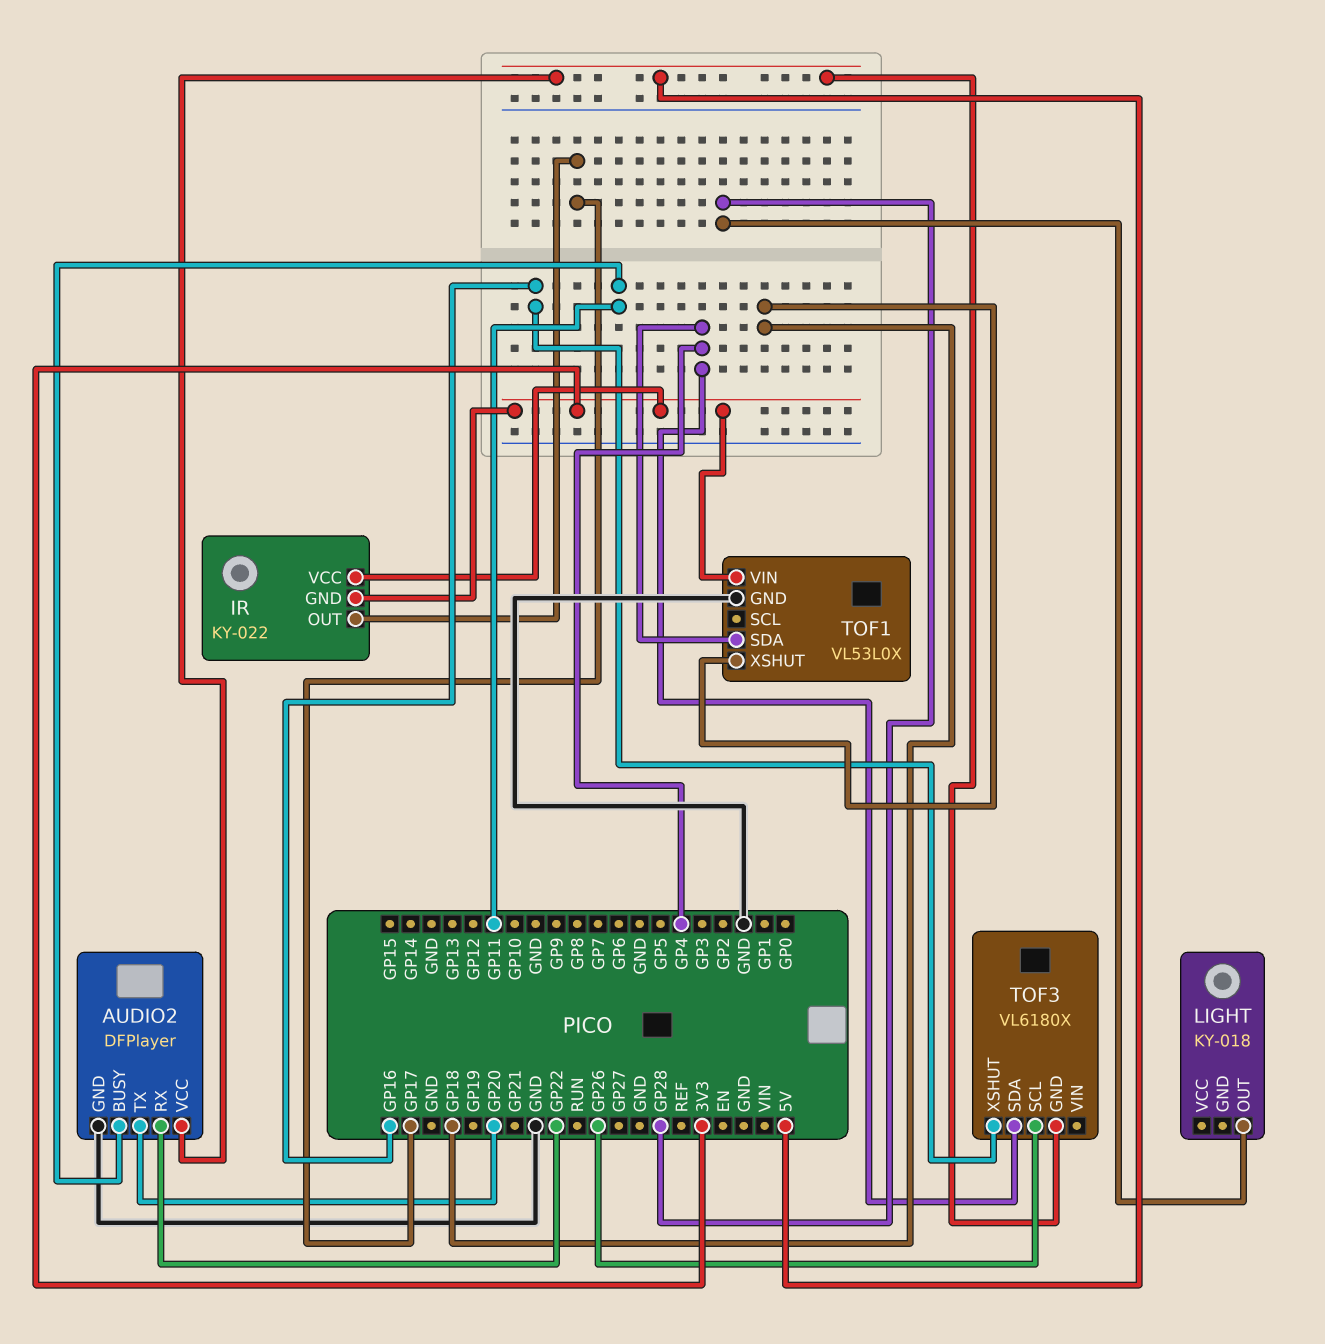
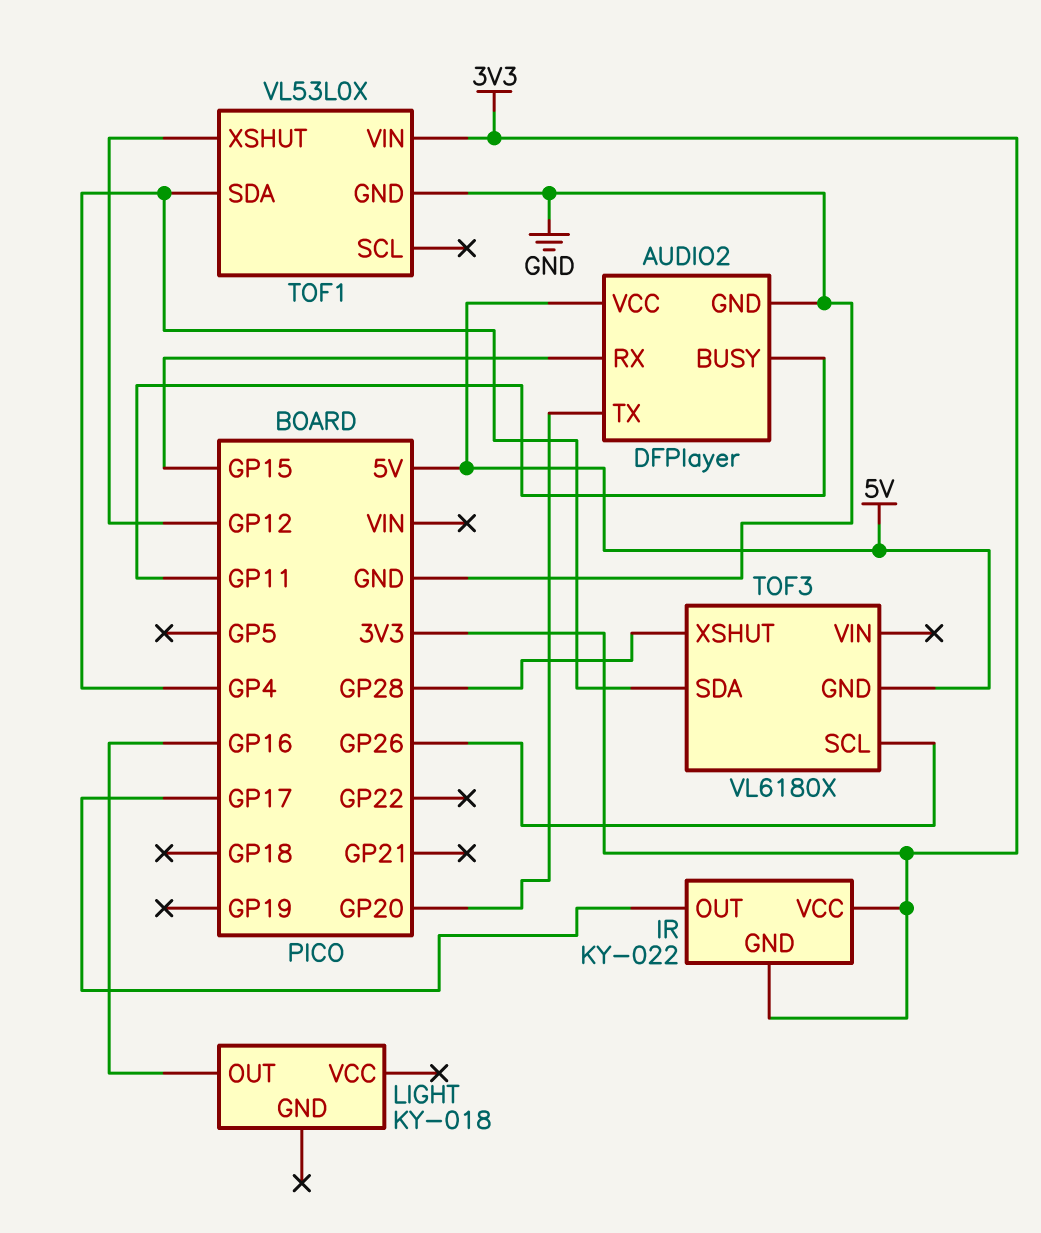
AUDIO2 pin RX: GP22 -> GP15
LIGHT pin OUT: GP28 -> GP16
TOF1 pin XSHUT: GP18 -> GP12
TOF3 pin XSHUT: GP16 -> GP28

